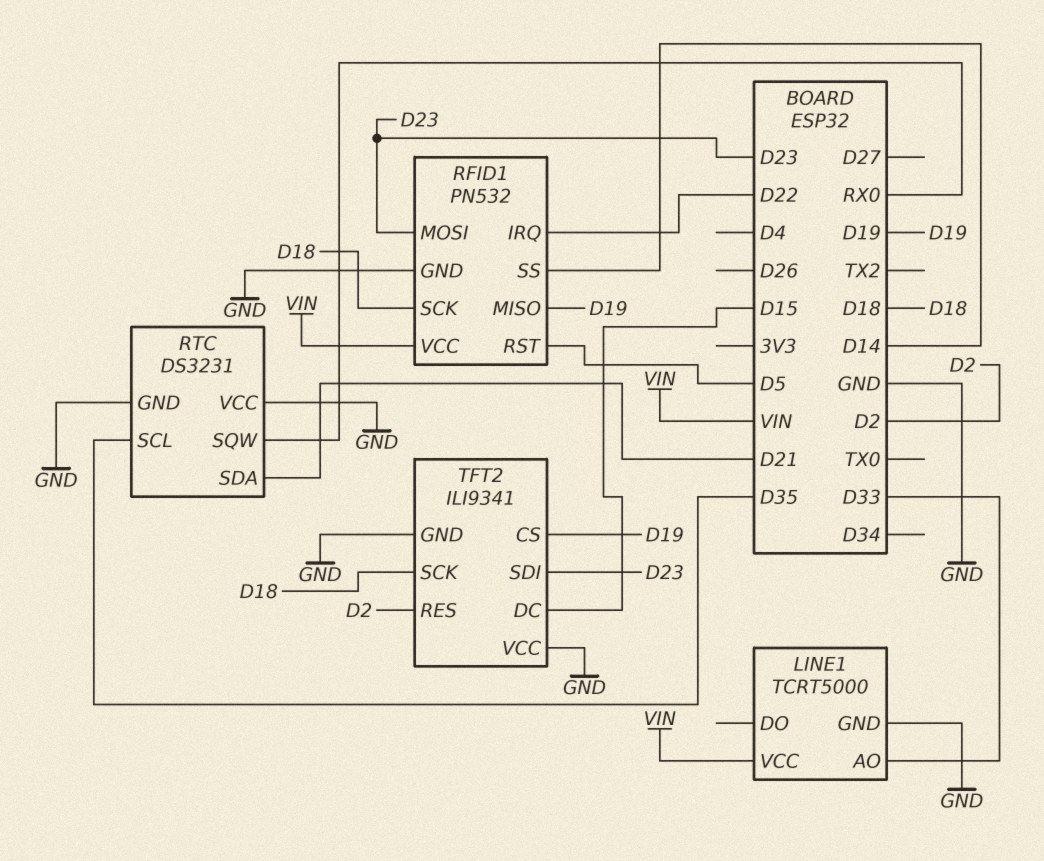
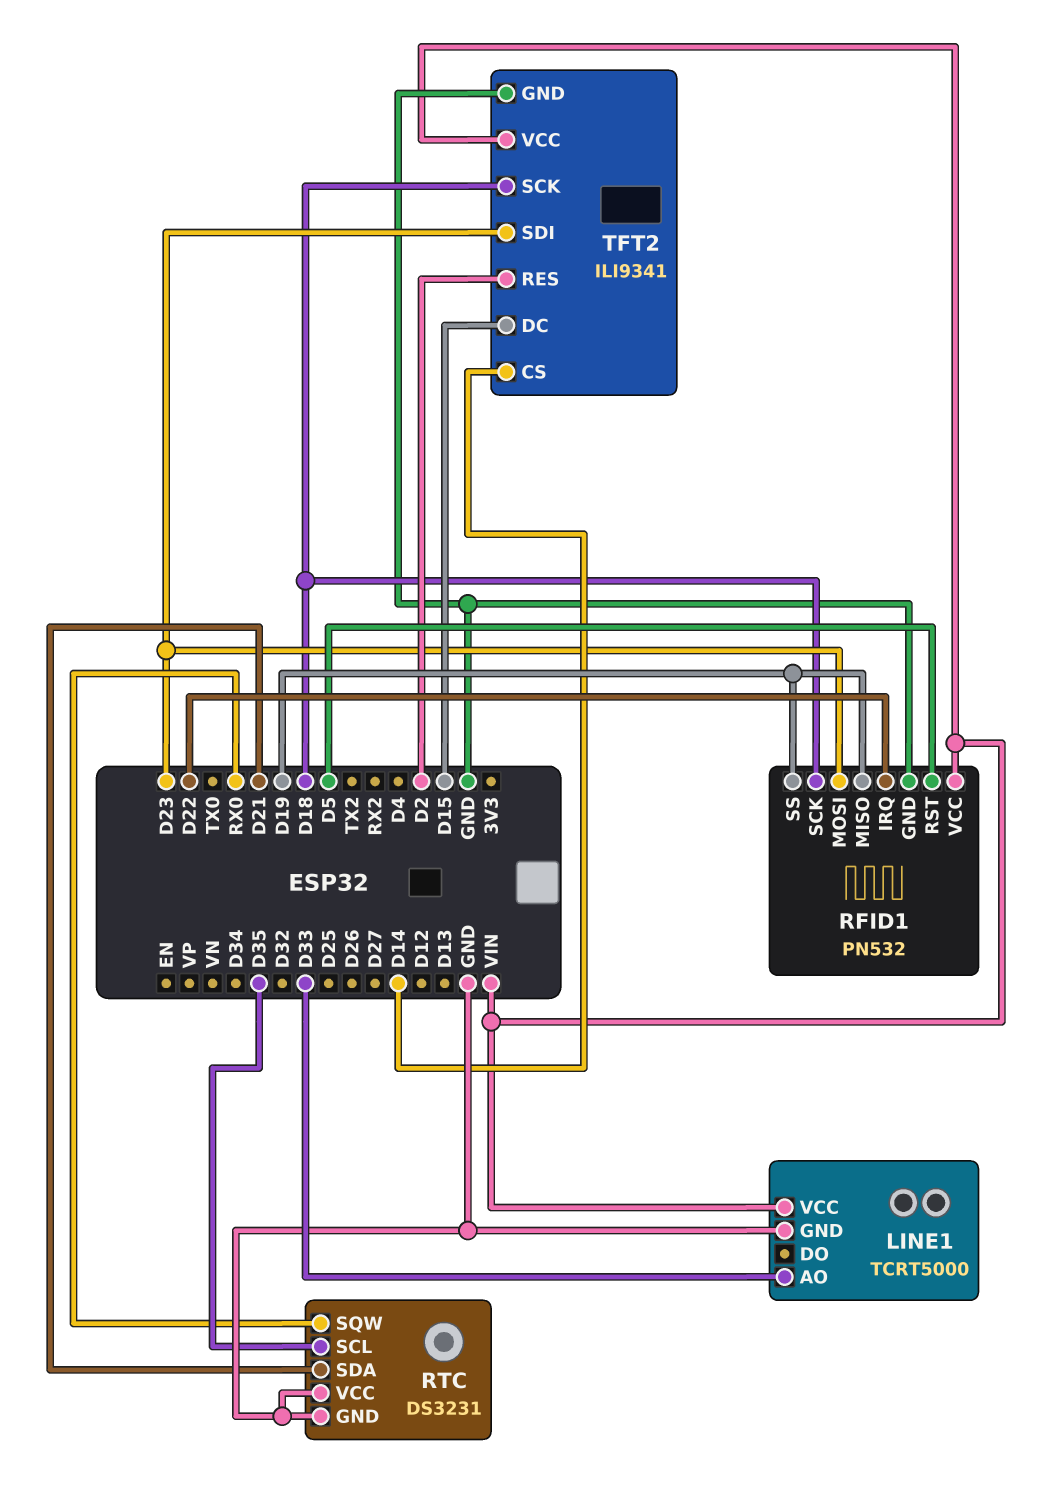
RFID1 pin SS: D14 -> D19
TFT2 pin CS: D19 -> D14
TFT2 pin VCC: GND -> VIN

